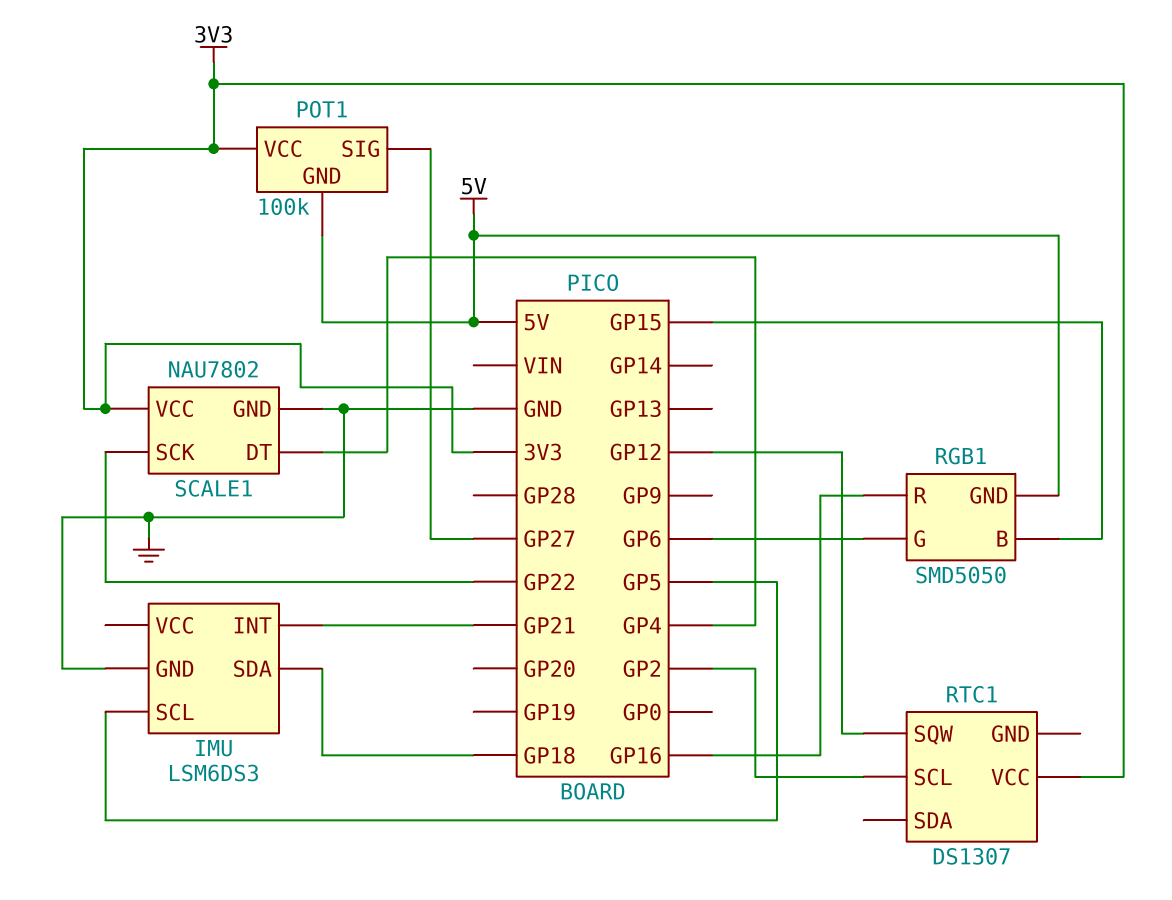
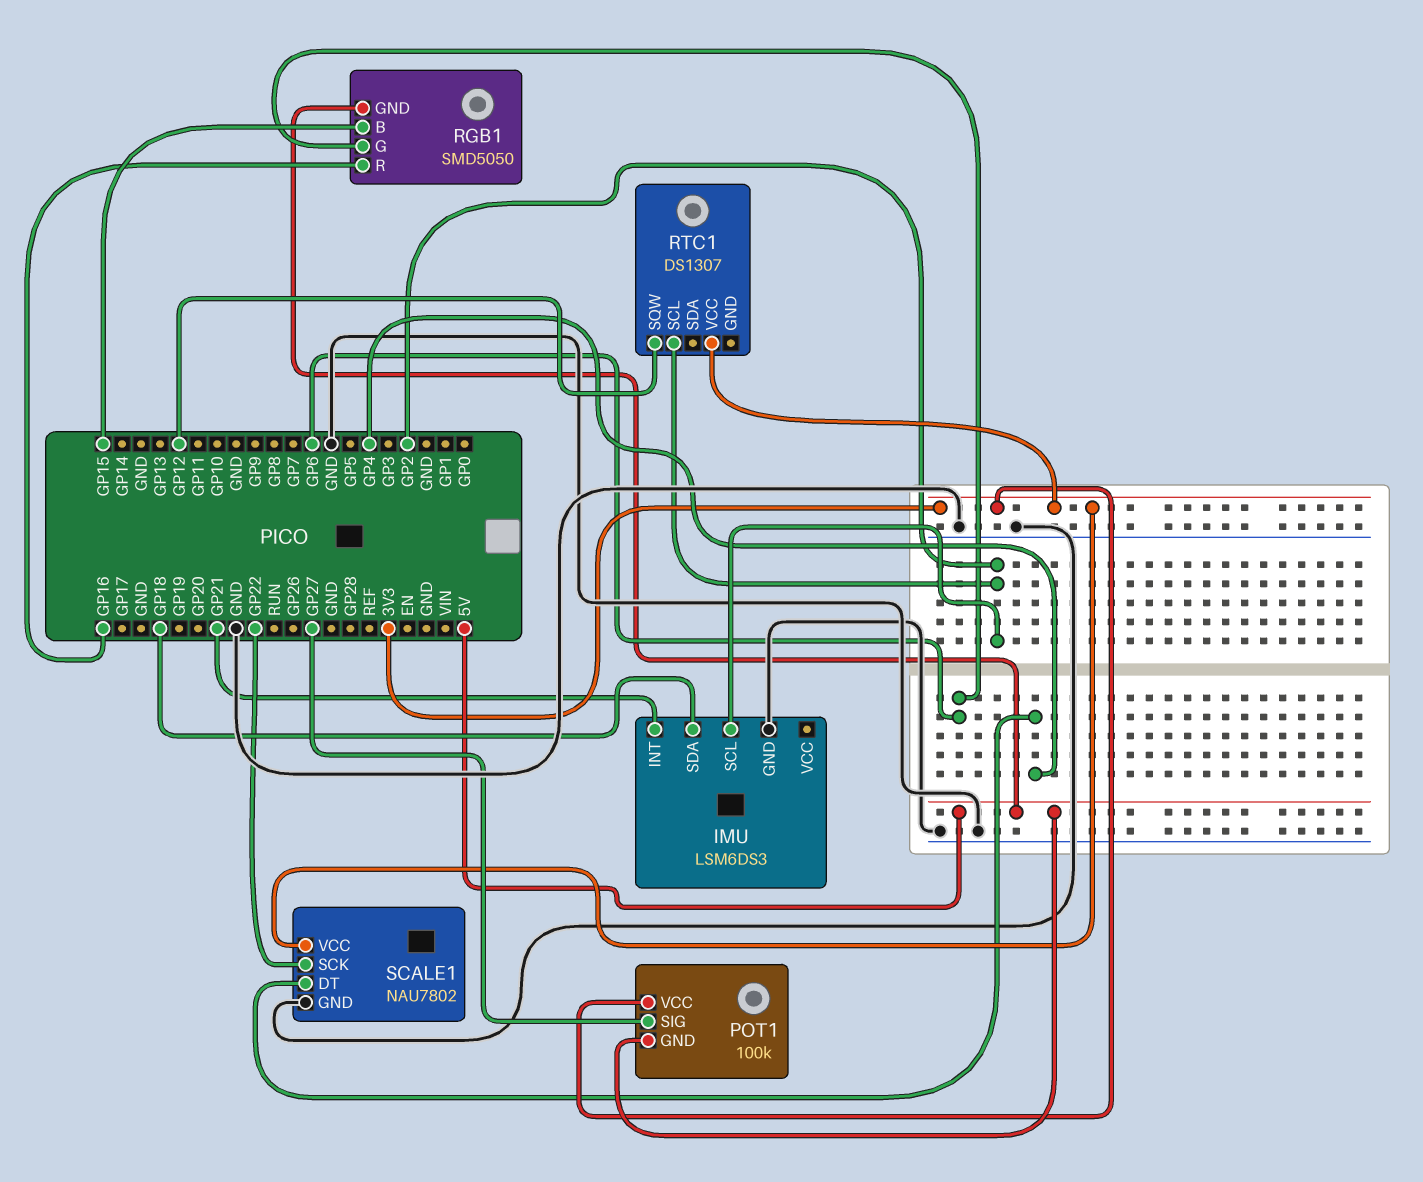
IMU pin SCL: GP5 -> GP2

